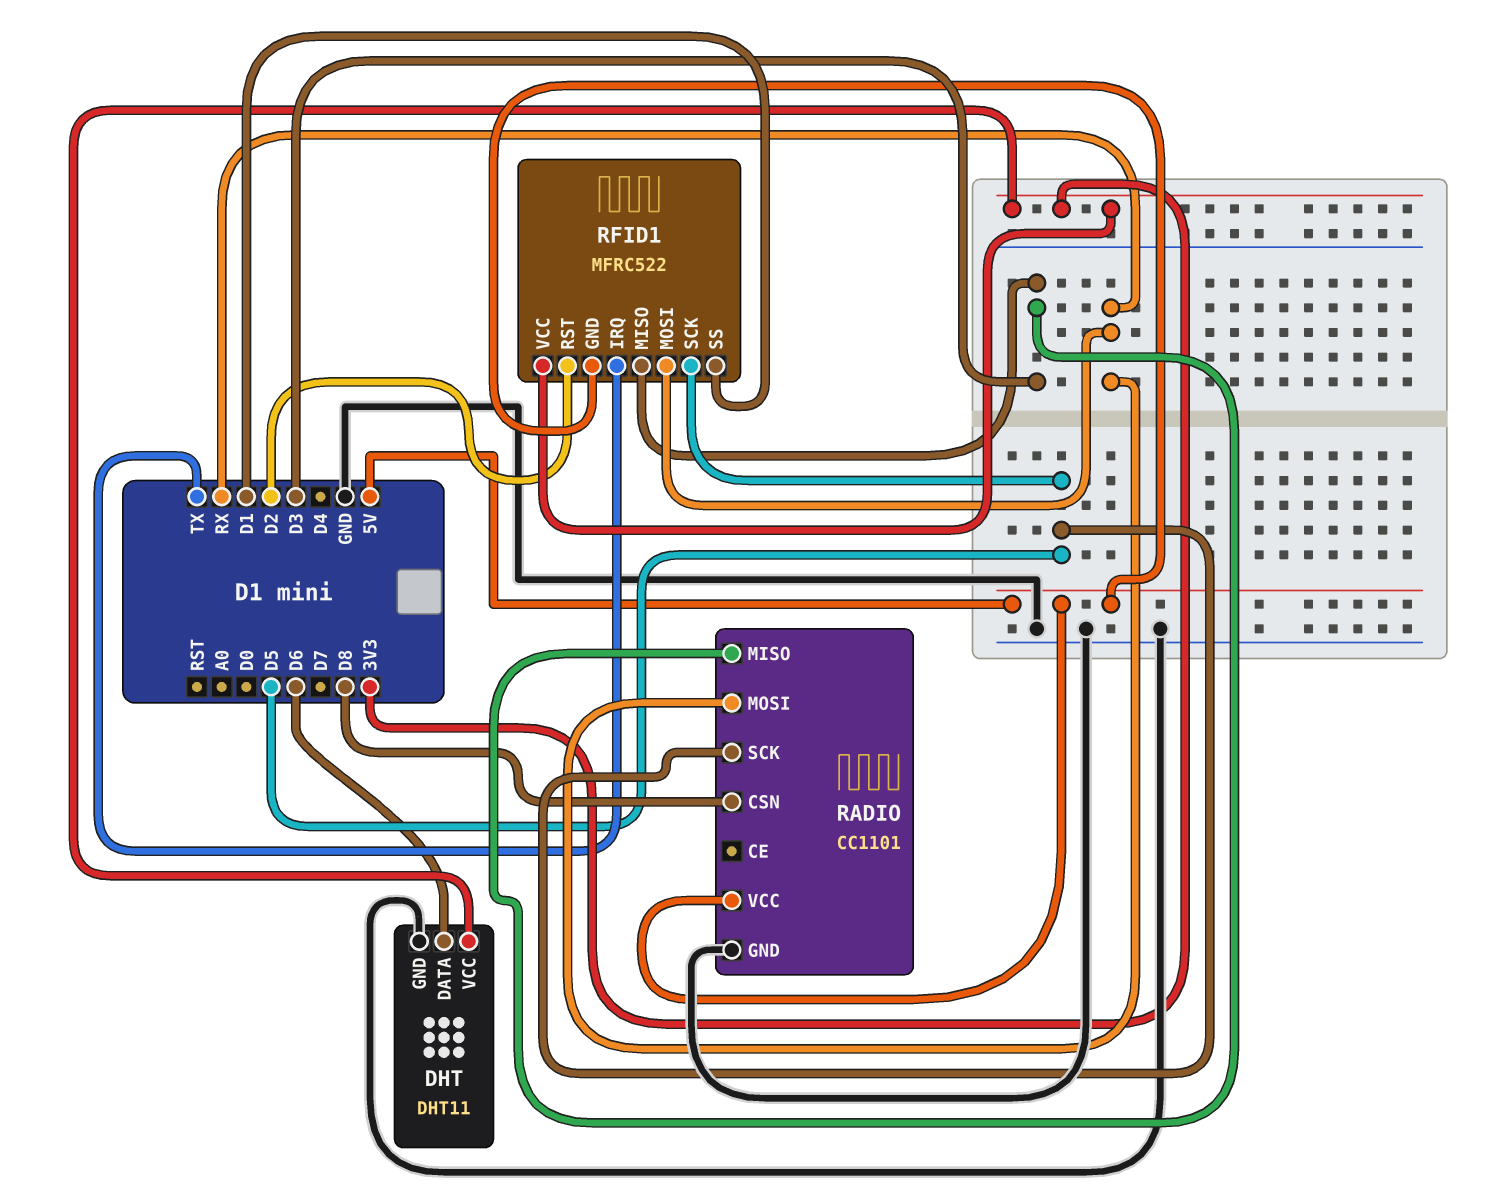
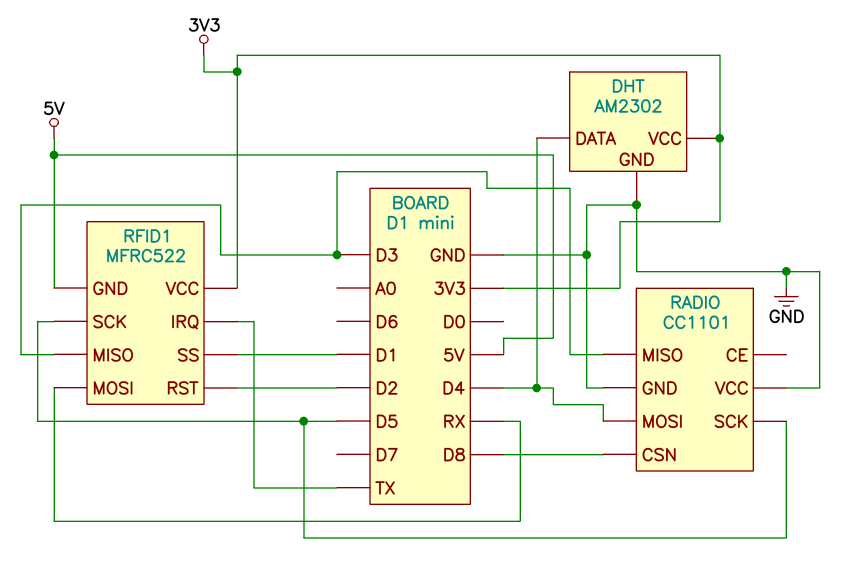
DHT: DHT11 -> AM2302
DHT pin DATA: D6 -> D4
RADIO pin MOSI: RX -> D4
RADIO pin VCC: 5V -> GND

